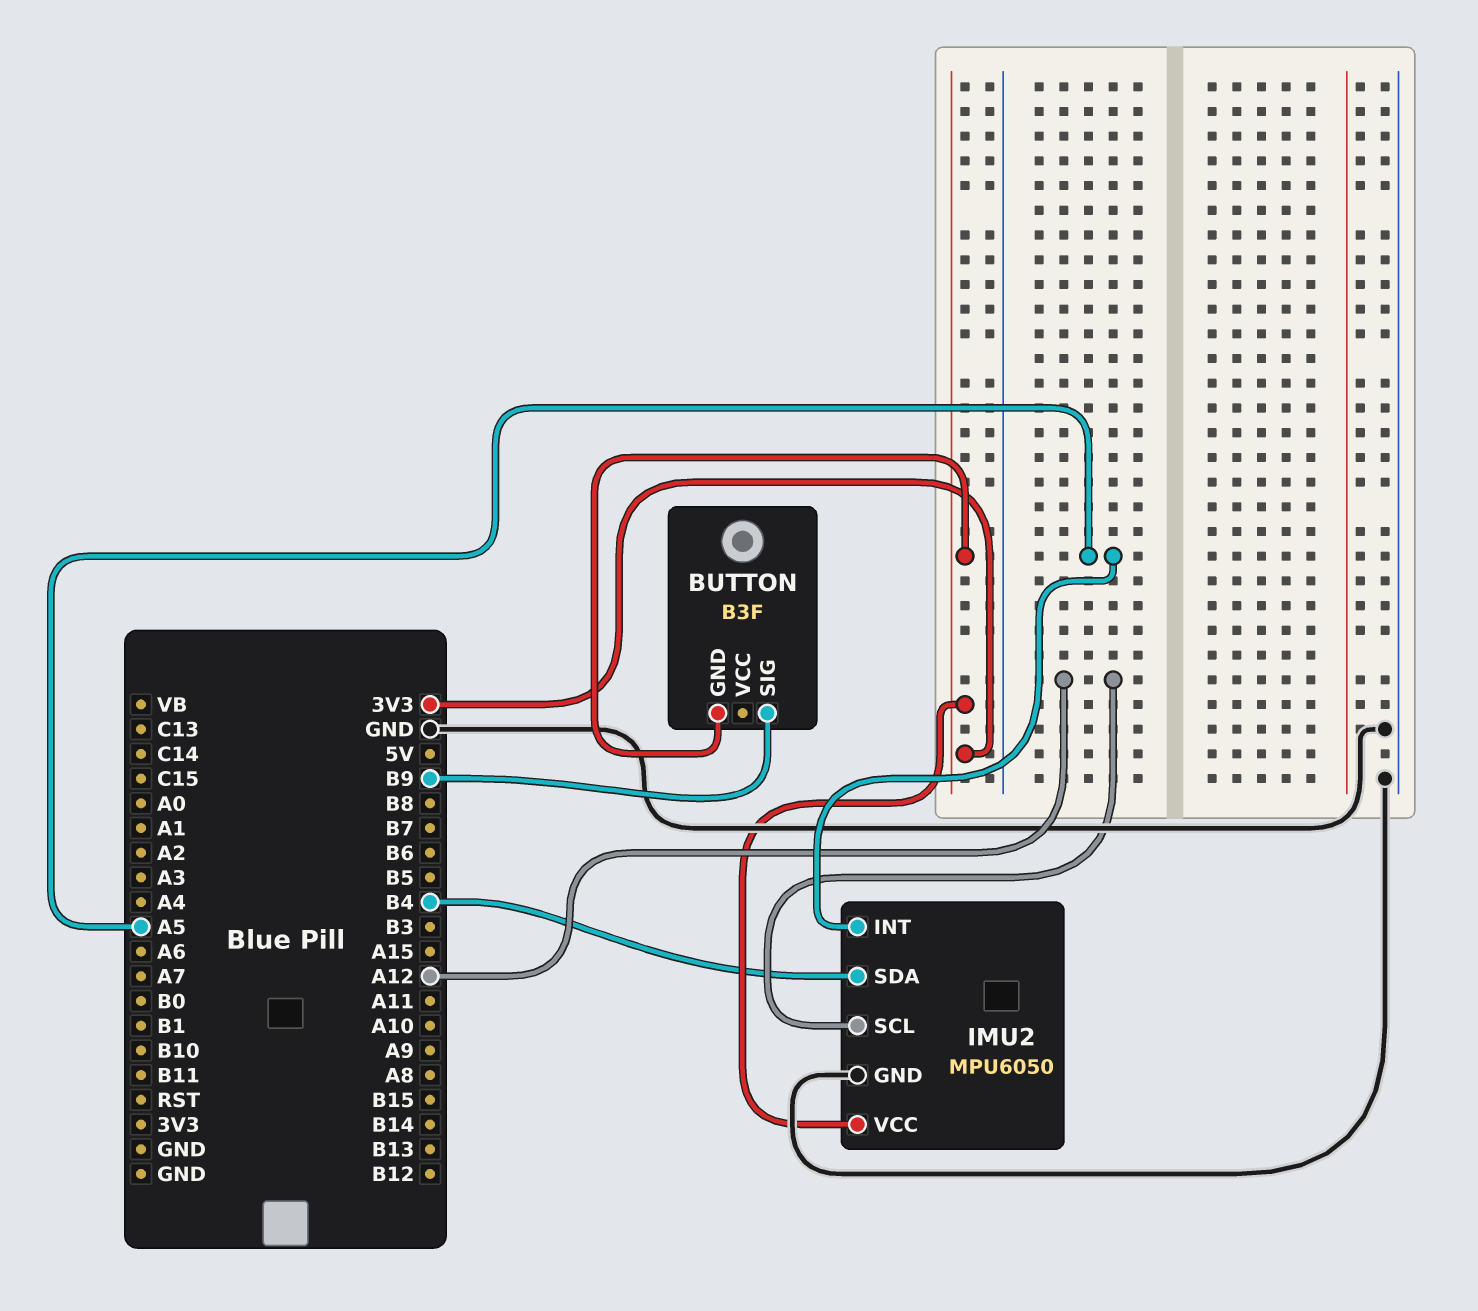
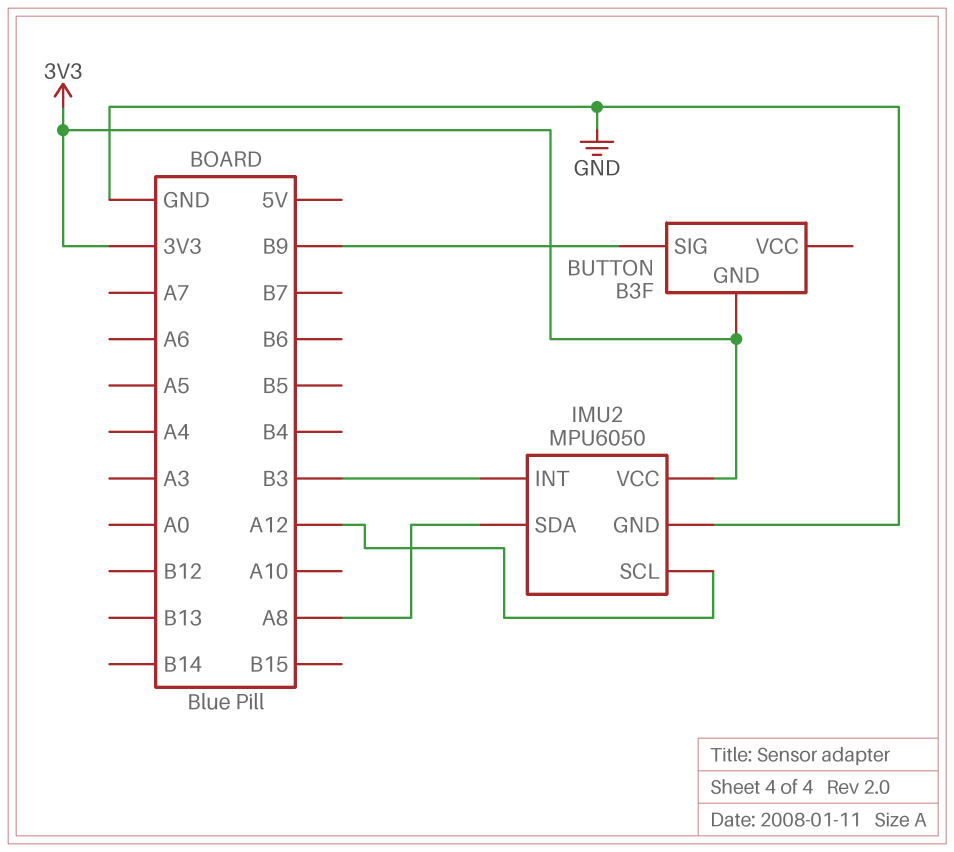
IMU2 pin INT: A5 -> B3
IMU2 pin SDA: B4 -> A8

